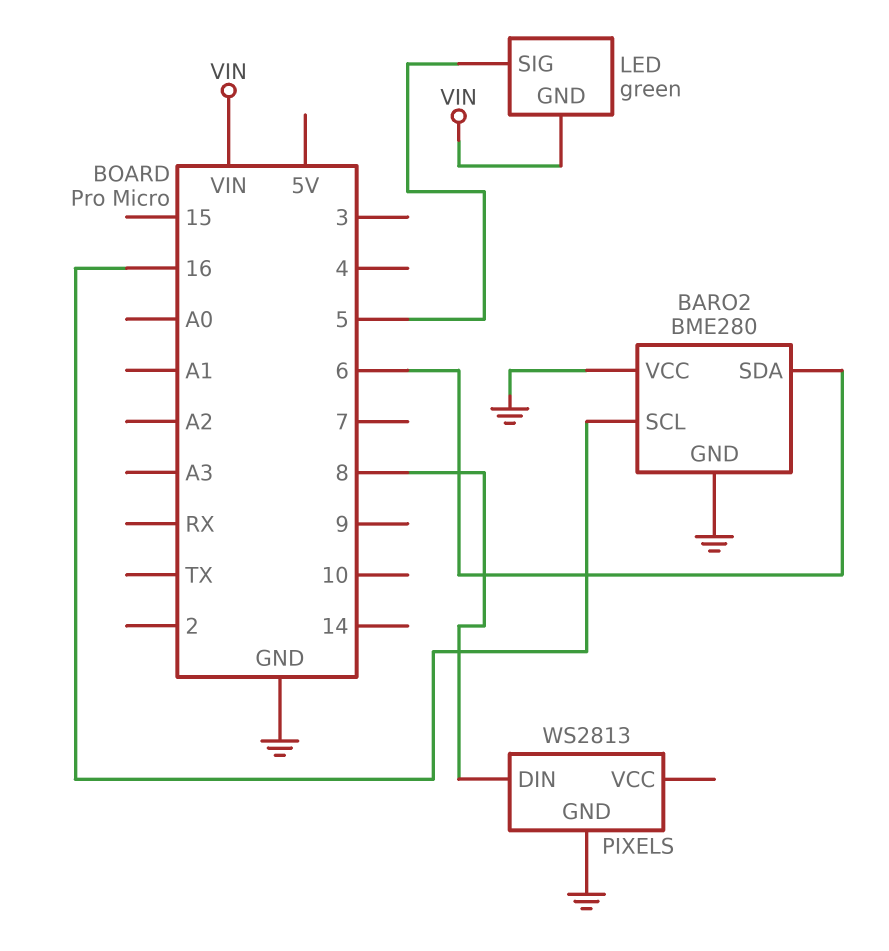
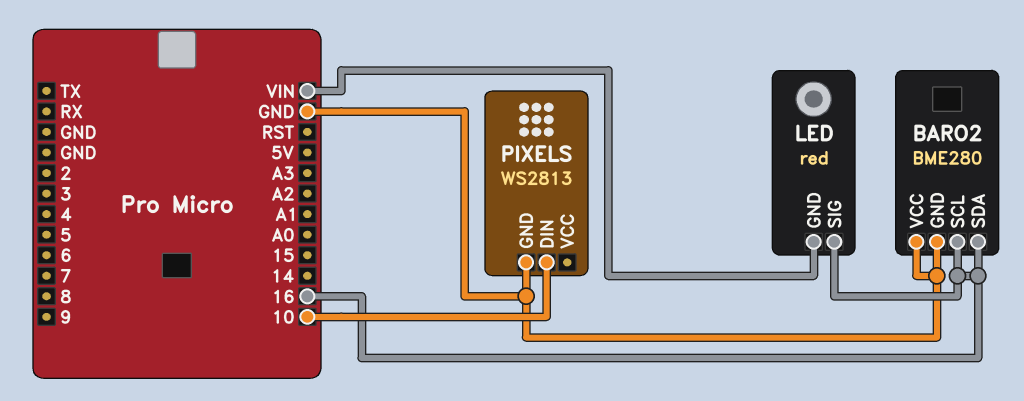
BARO2 pin SDA: 6 -> 16
LED: green -> red
LED pin SIG: 5 -> 16
PIXELS pin DIN: 8 -> 10

